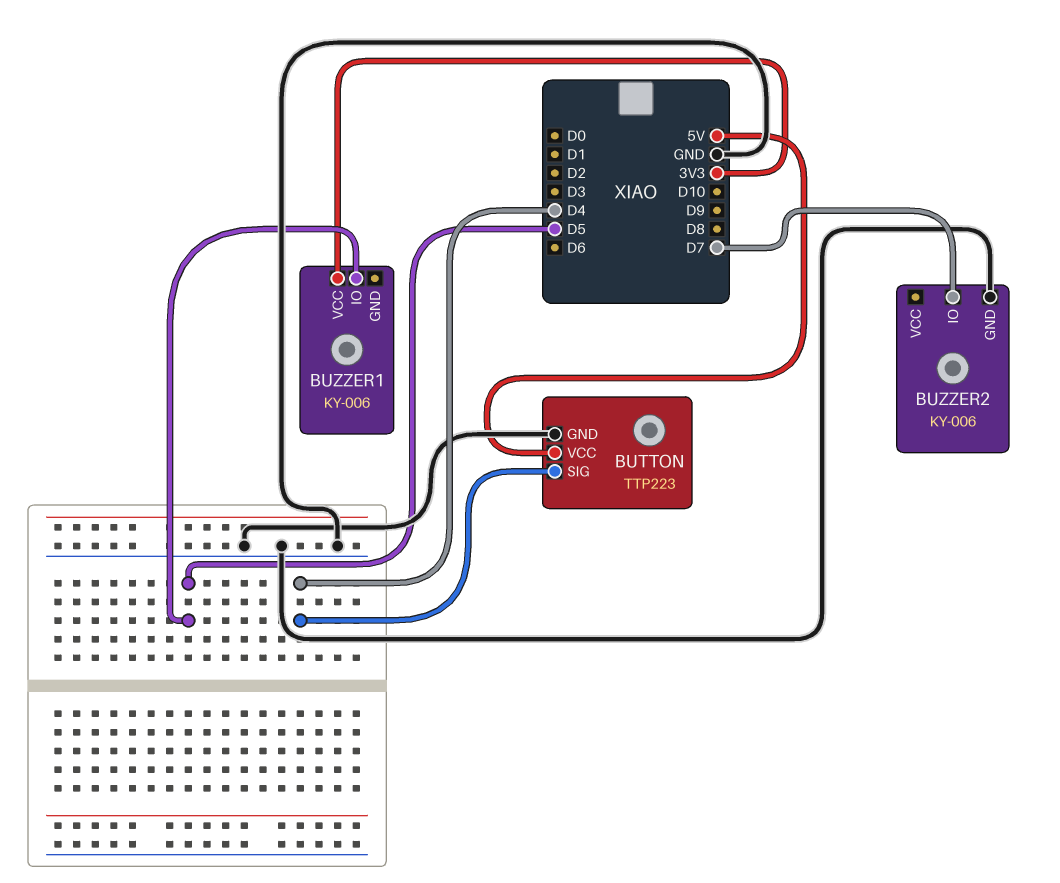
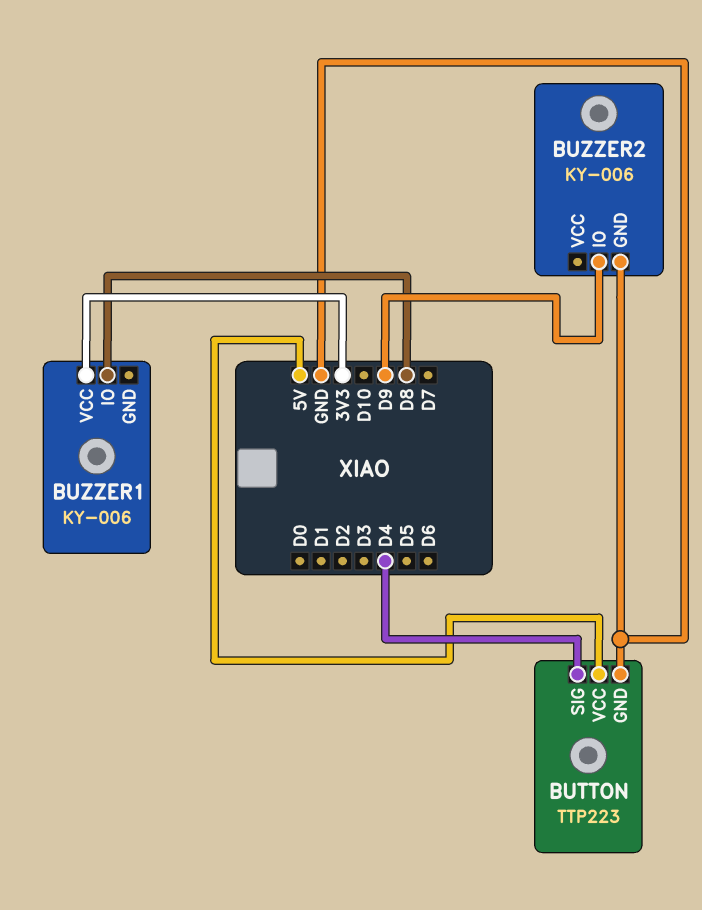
BUZZER1 pin IO: D5 -> D8
BUZZER2 pin IO: D7 -> D9

